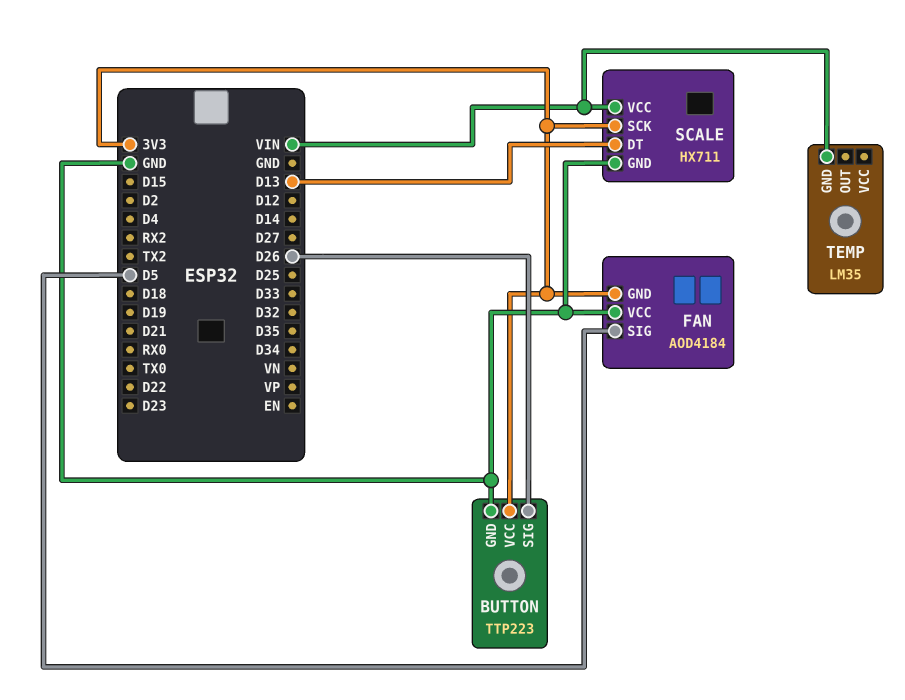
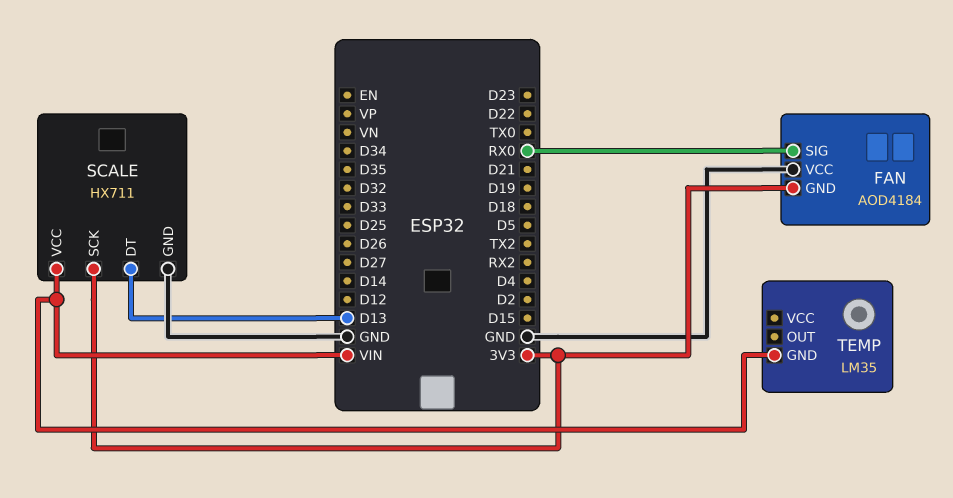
BUTTON: TTP223 -> none
BUTTON pin GND: GND -> none
BUTTON pin SIG: D26 -> none
BUTTON pin VCC: 3V3 -> none
FAN pin SIG: D5 -> RX0

